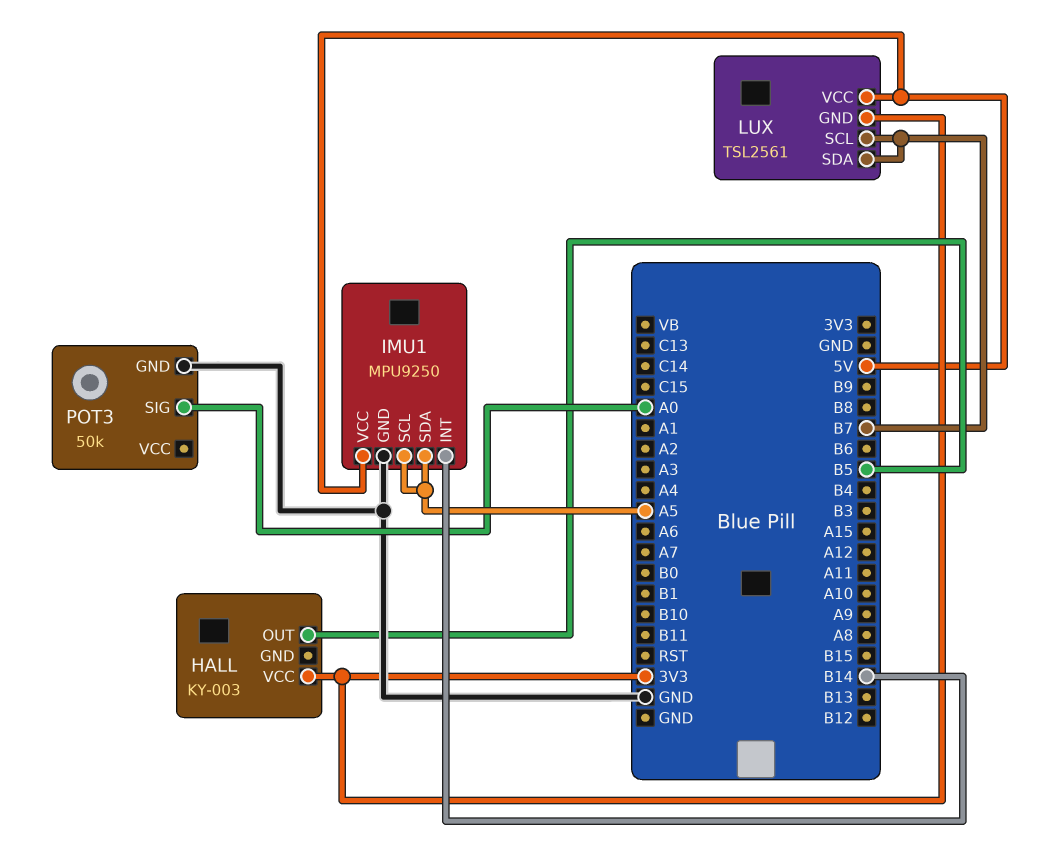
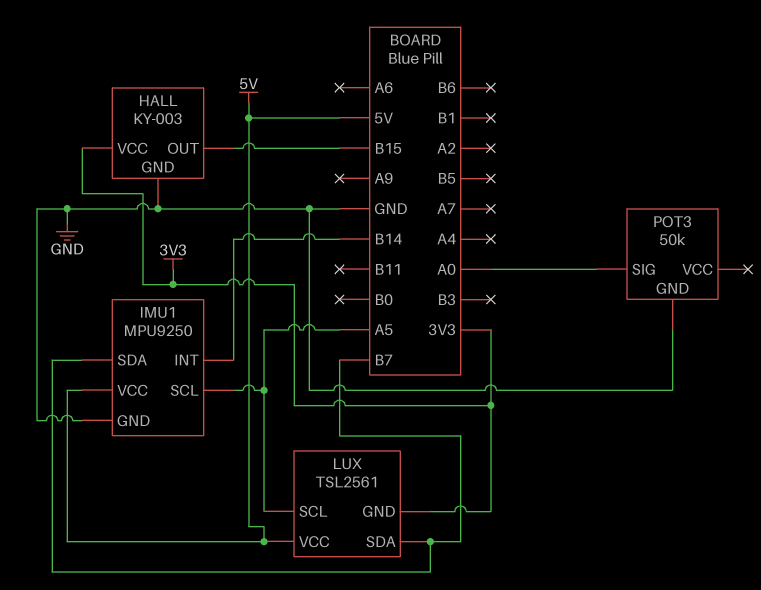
HALL pin GND: none -> GND
HALL pin OUT: B5 -> B15
IMU1 pin SDA: A5 -> B7
LUX pin SCL: B7 -> A5

